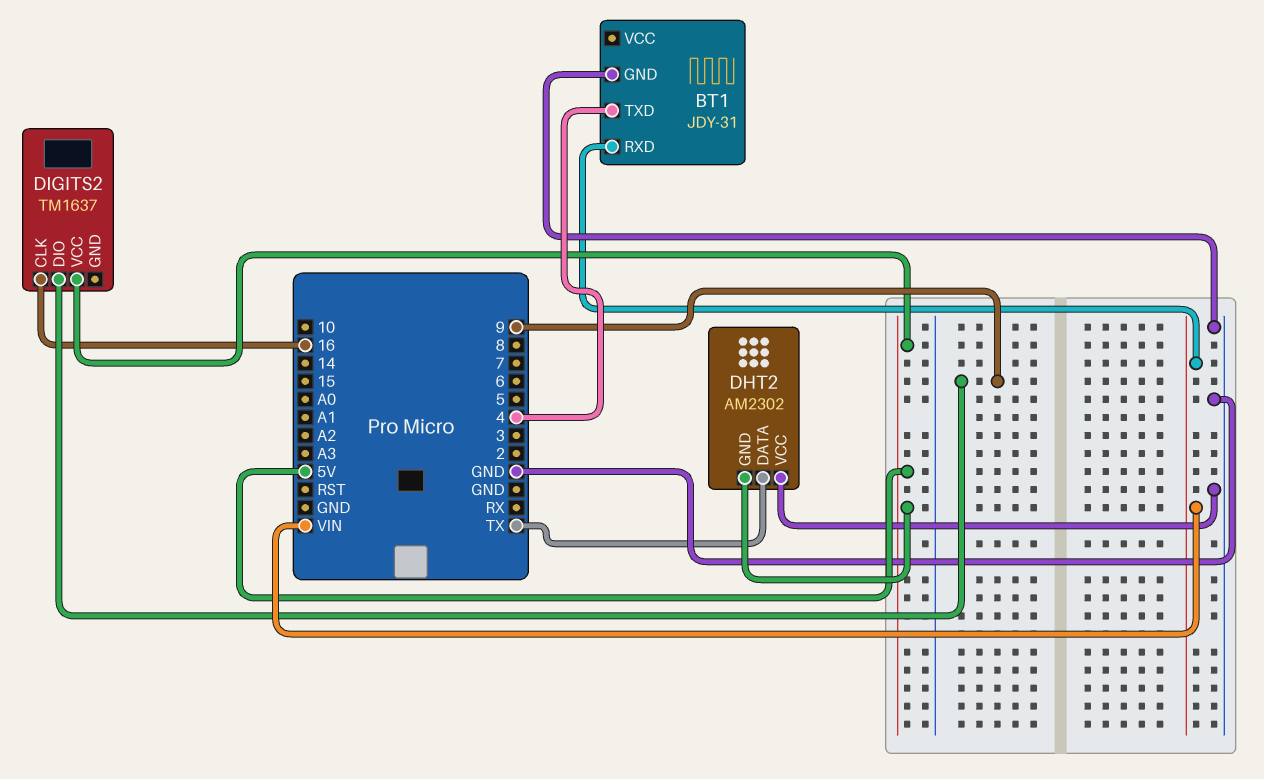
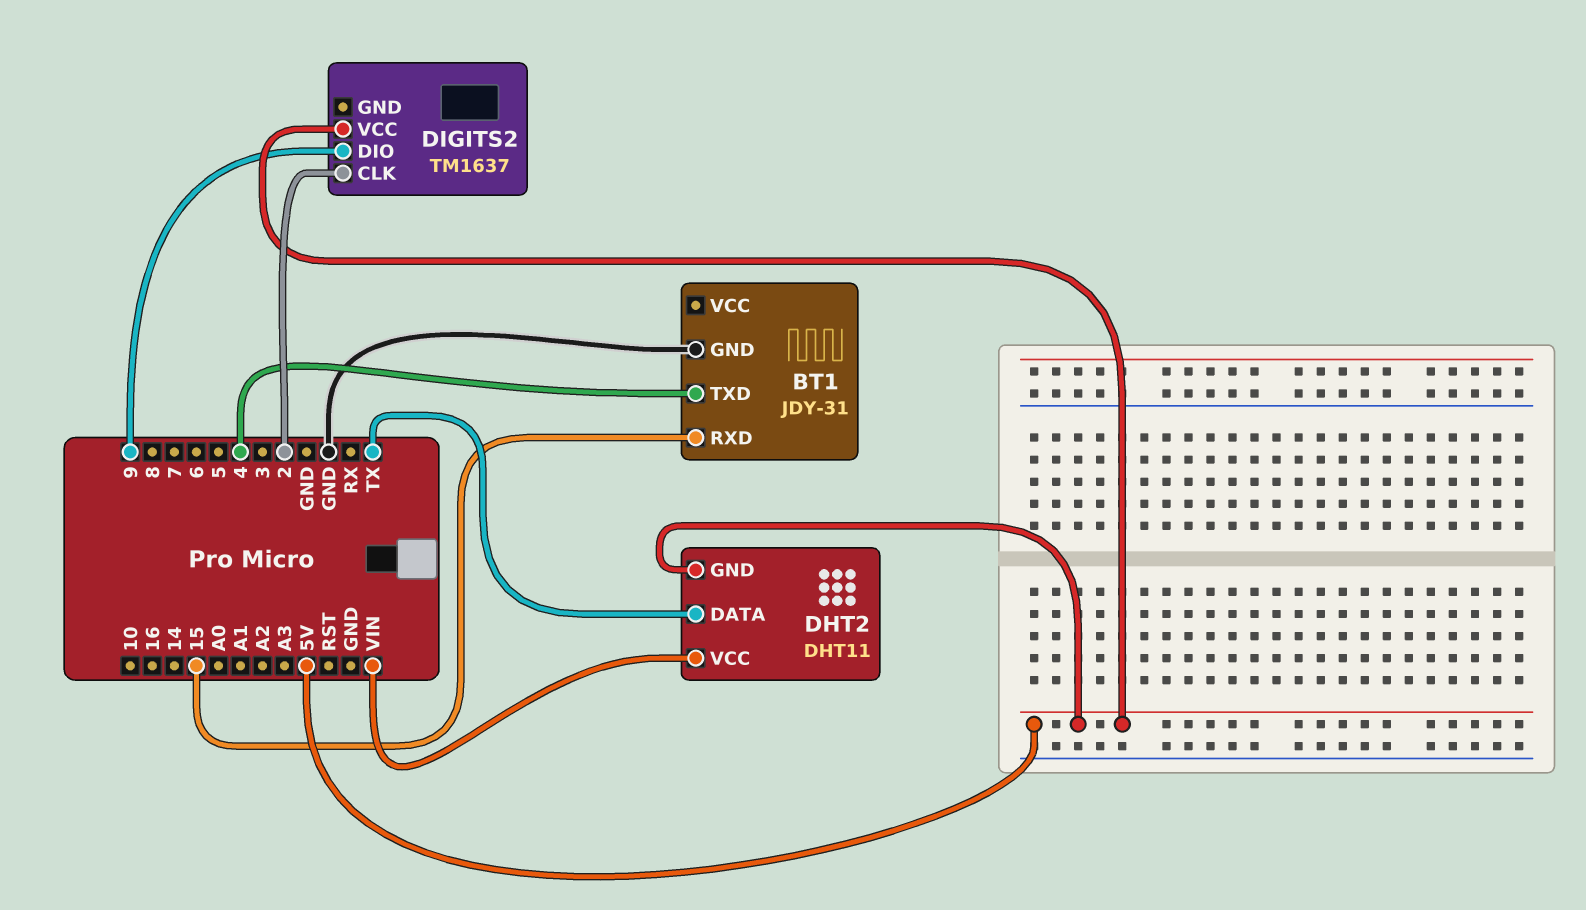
BT1 pin RXD: VIN -> 15
DHT2: AM2302 -> DHT11
DHT2 pin VCC: GND -> VIN
DIGITS2 pin CLK: 16 -> 2

